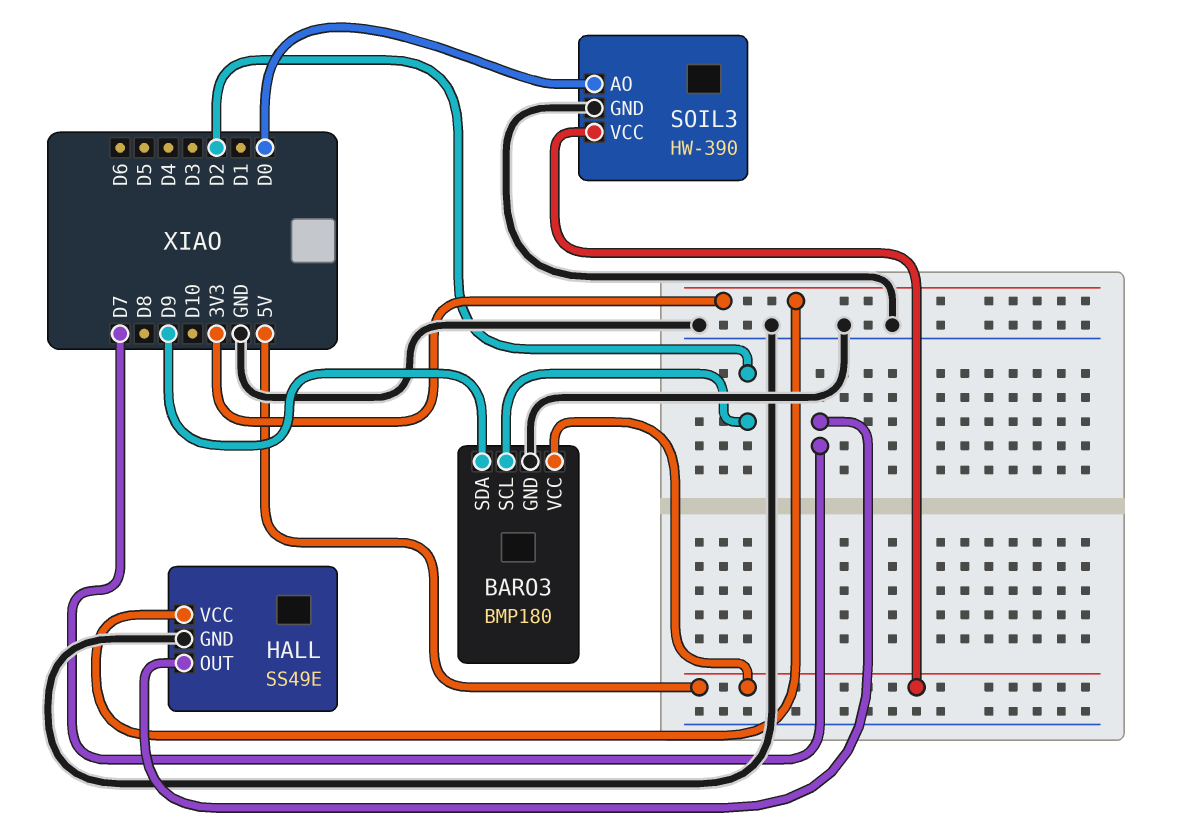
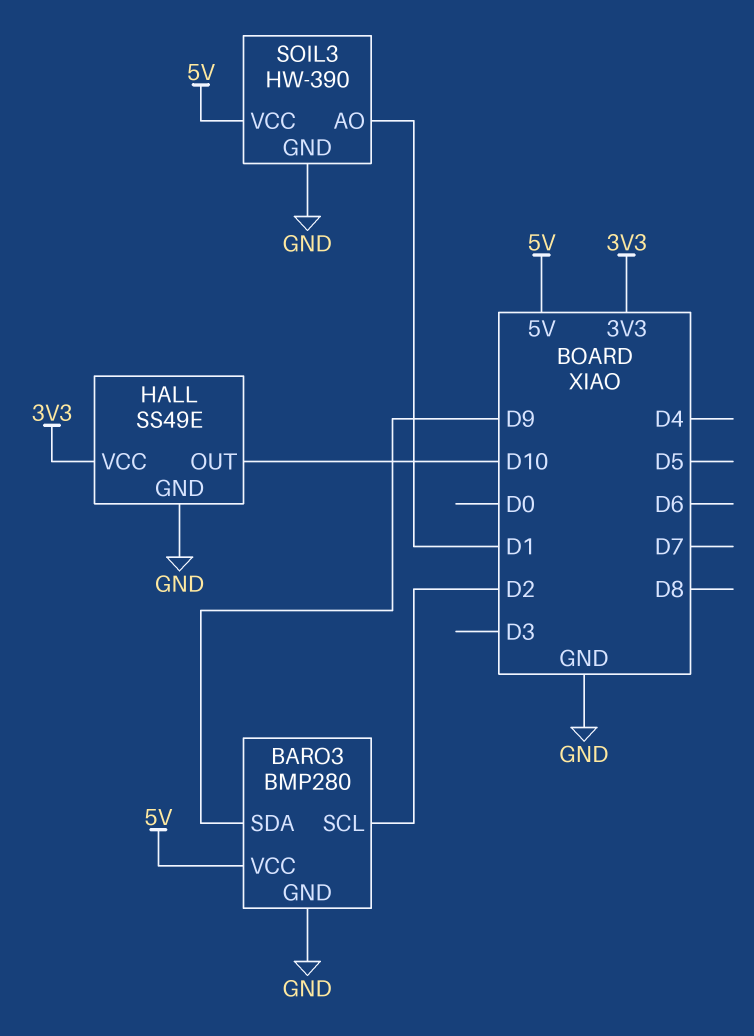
BARO3: BMP180 -> BMP280
HALL pin OUT: D7 -> D10
SOIL3 pin AO: D0 -> D1

